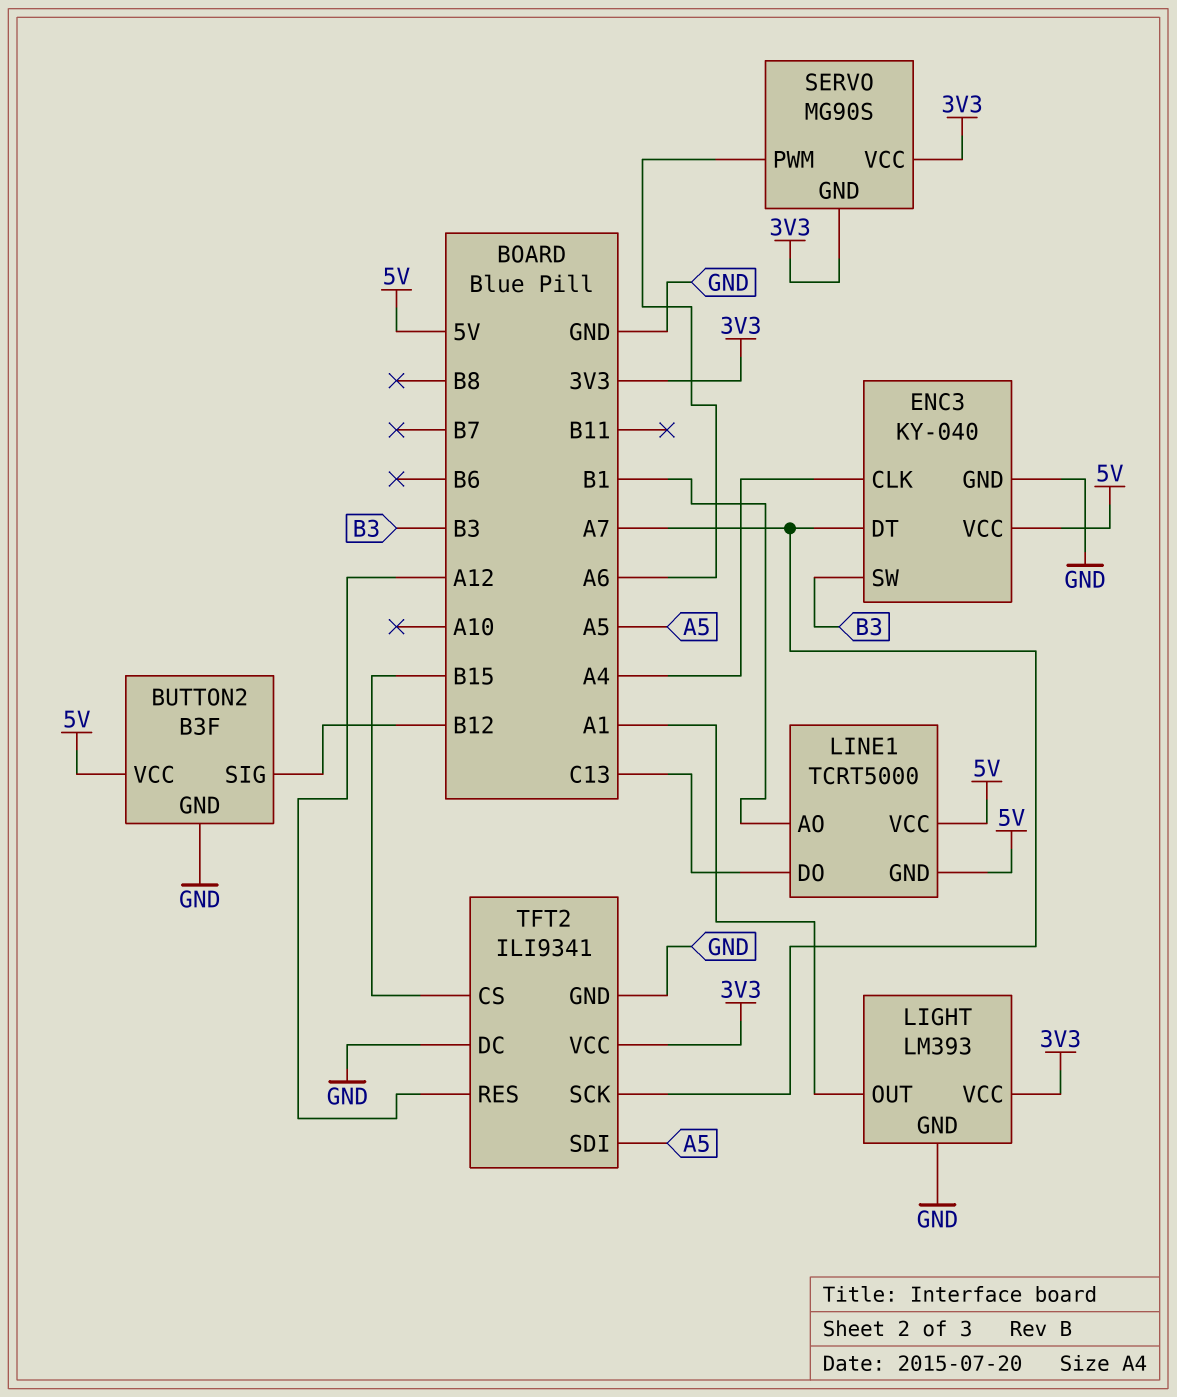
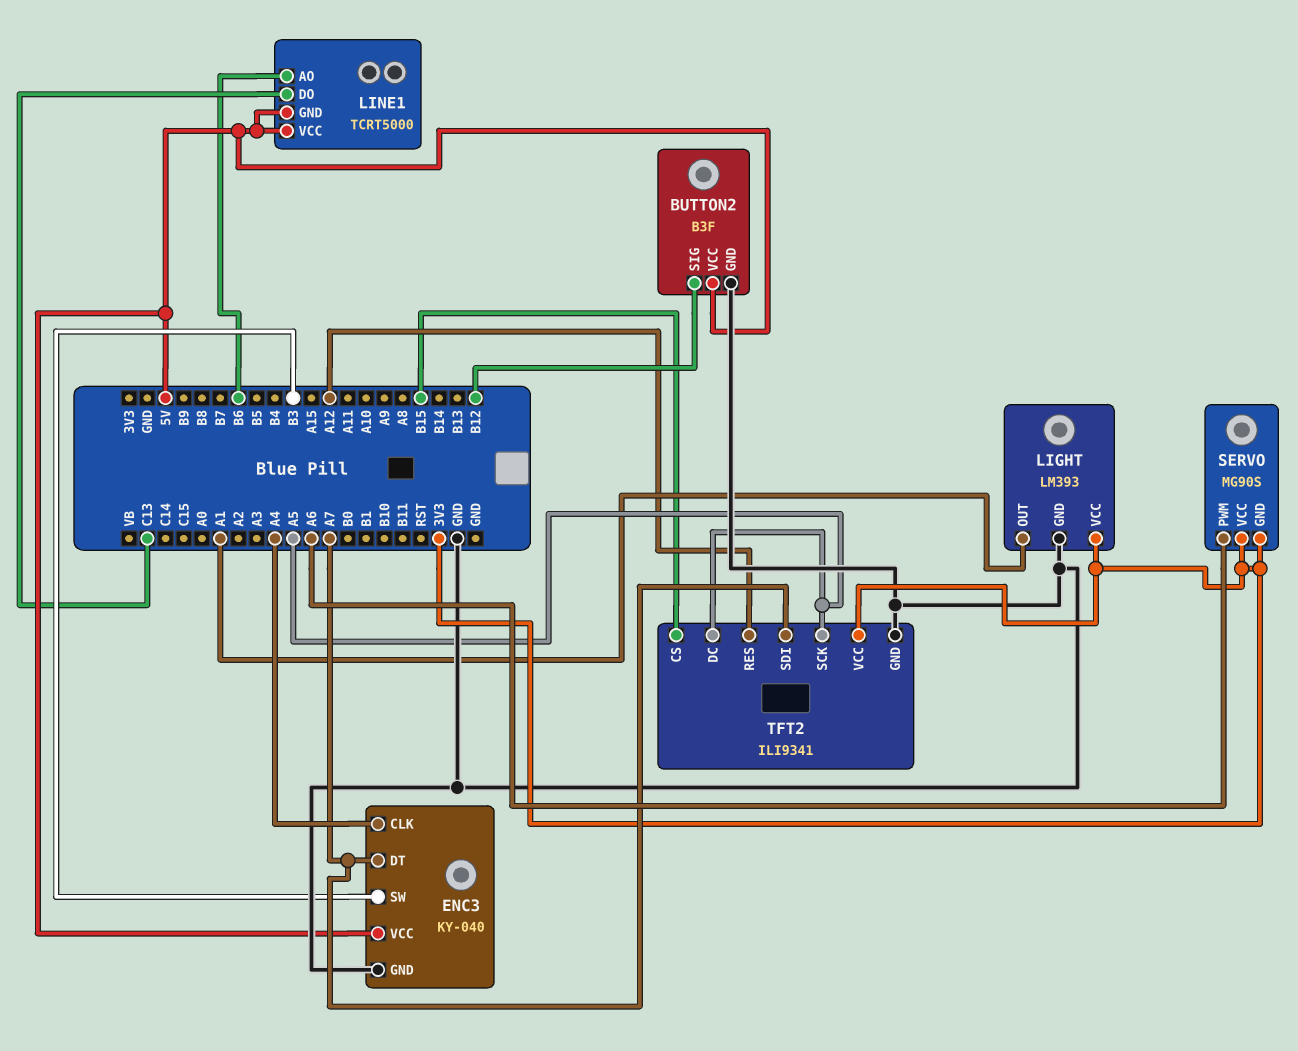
LINE1 pin AO: B1 -> B6
TFT2 pin DC: GND -> A5
TFT2 pin SCK: A7 -> A5
TFT2 pin SDI: A5 -> A7

